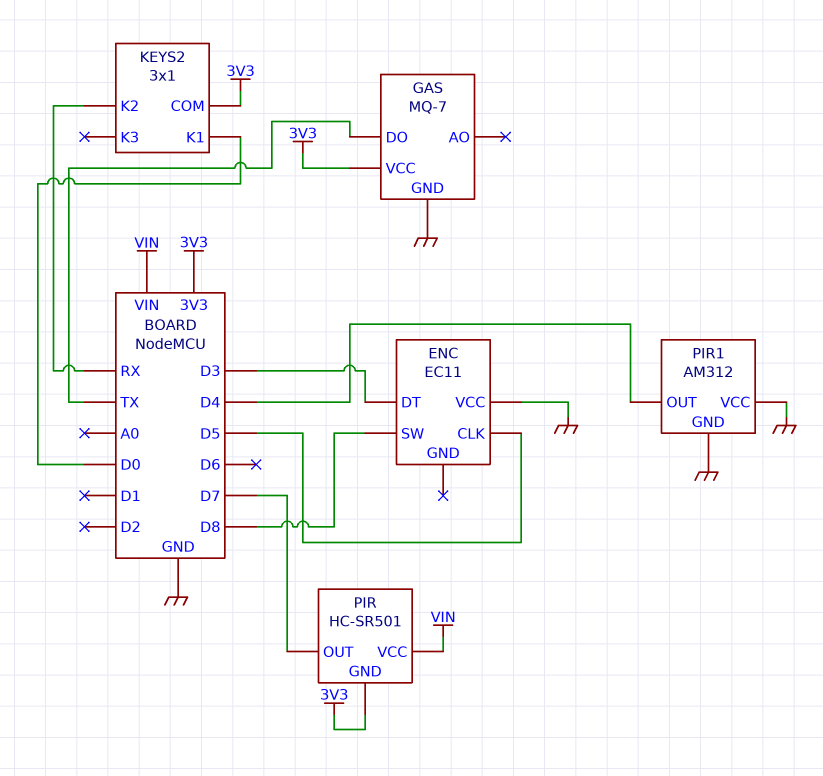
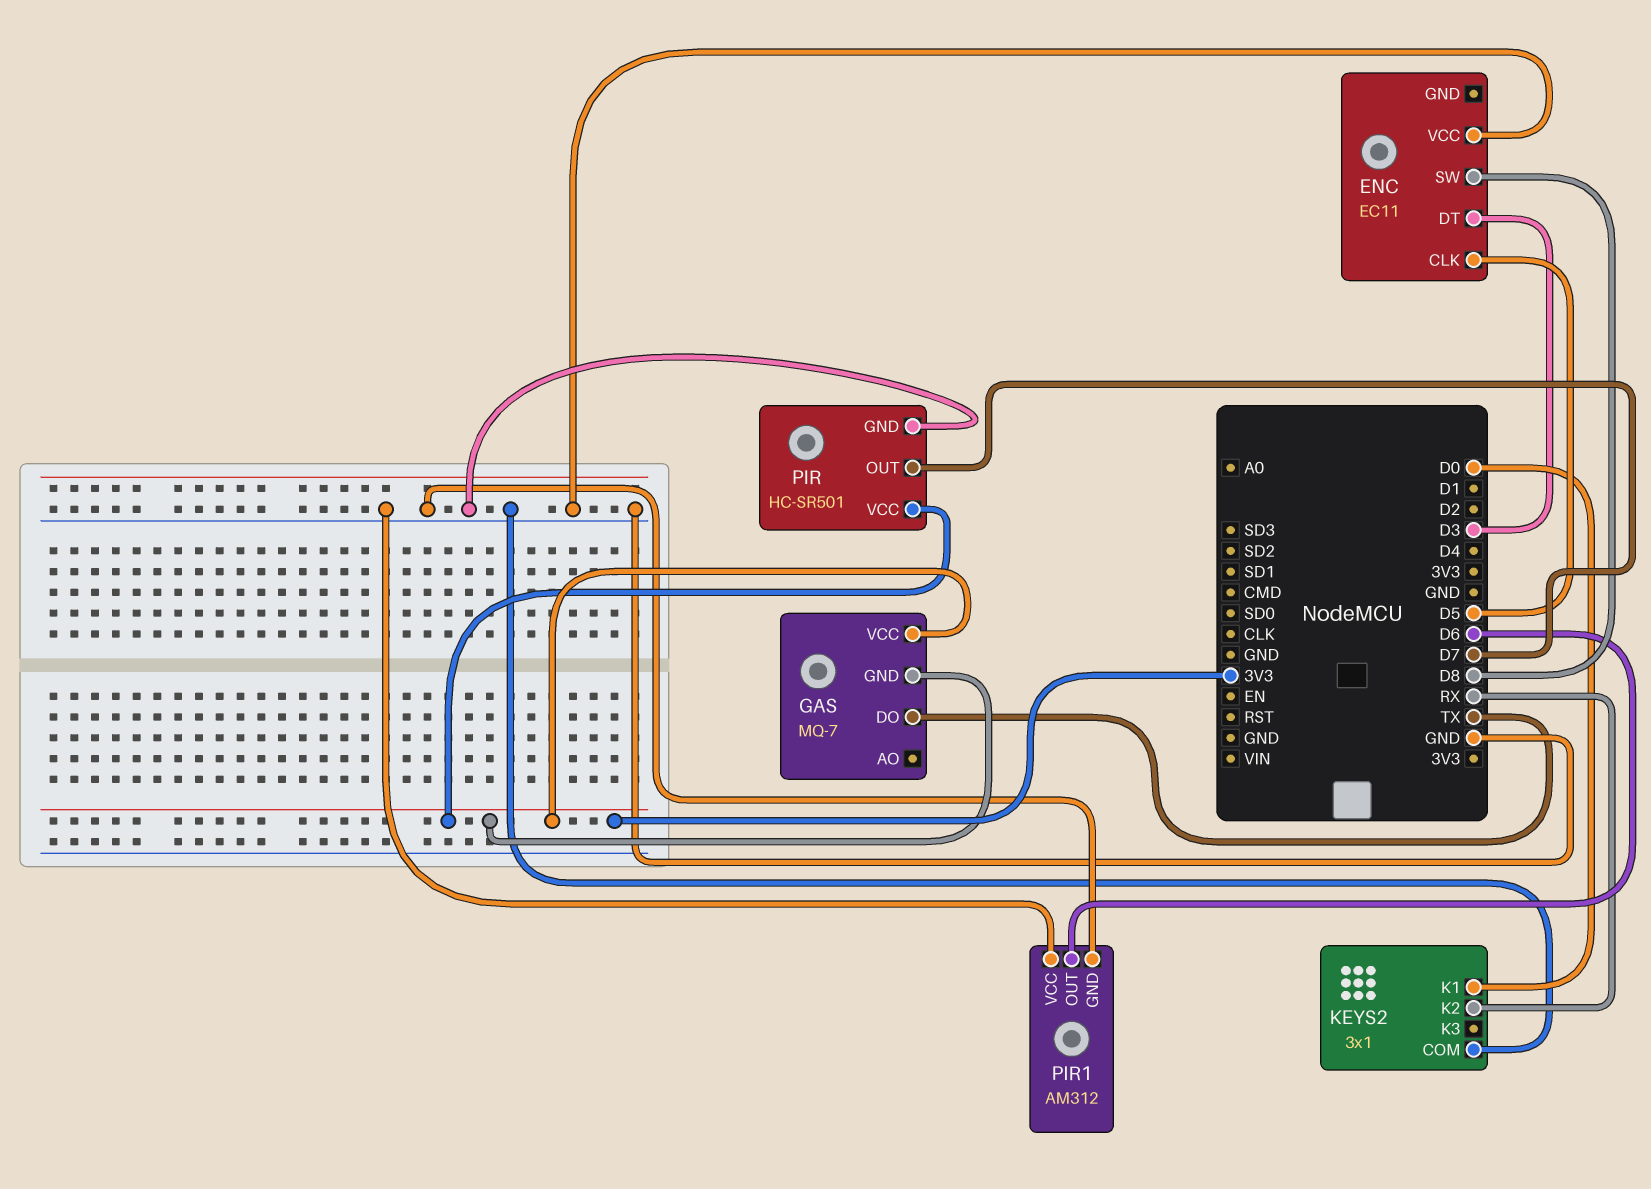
GAS pin GND: GND -> 3V3
KEYS2 pin COM: 3V3 -> GND
PIR pin GND: 3V3 -> GND
PIR pin VCC: VIN -> 3V3
PIR1 pin OUT: D4 -> D6

